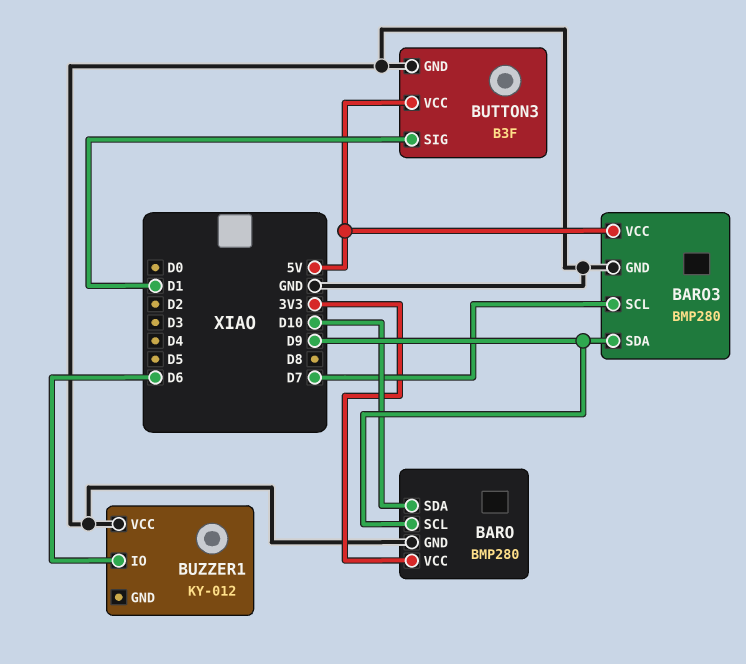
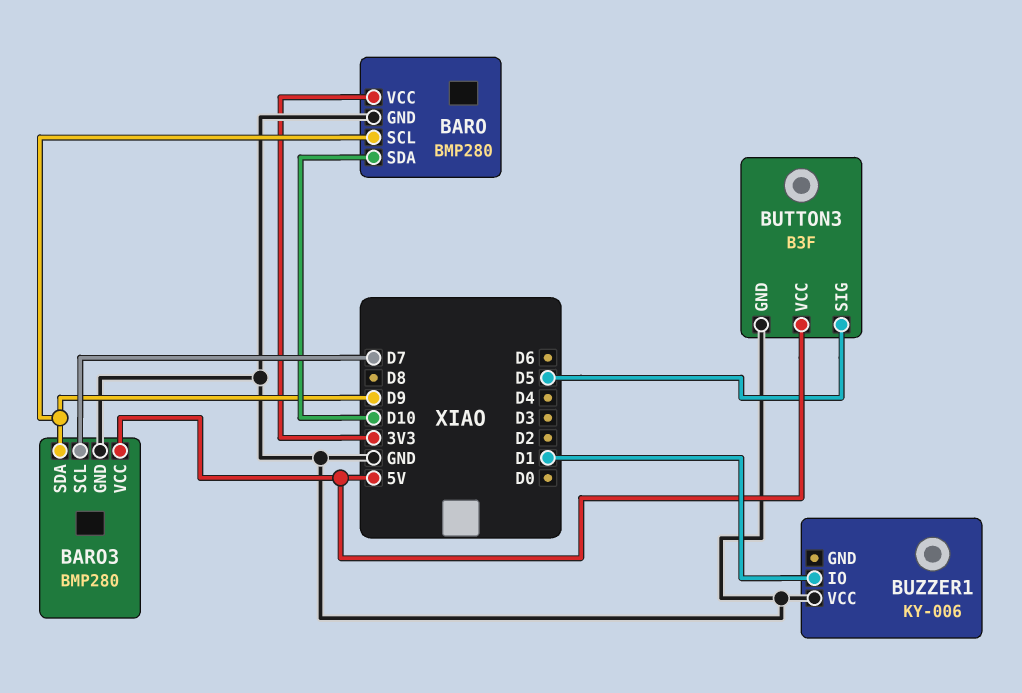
BUTTON3 pin SIG: D1 -> D5
BUZZER1: KY-012 -> KY-006
BUZZER1 pin IO: D6 -> D1

